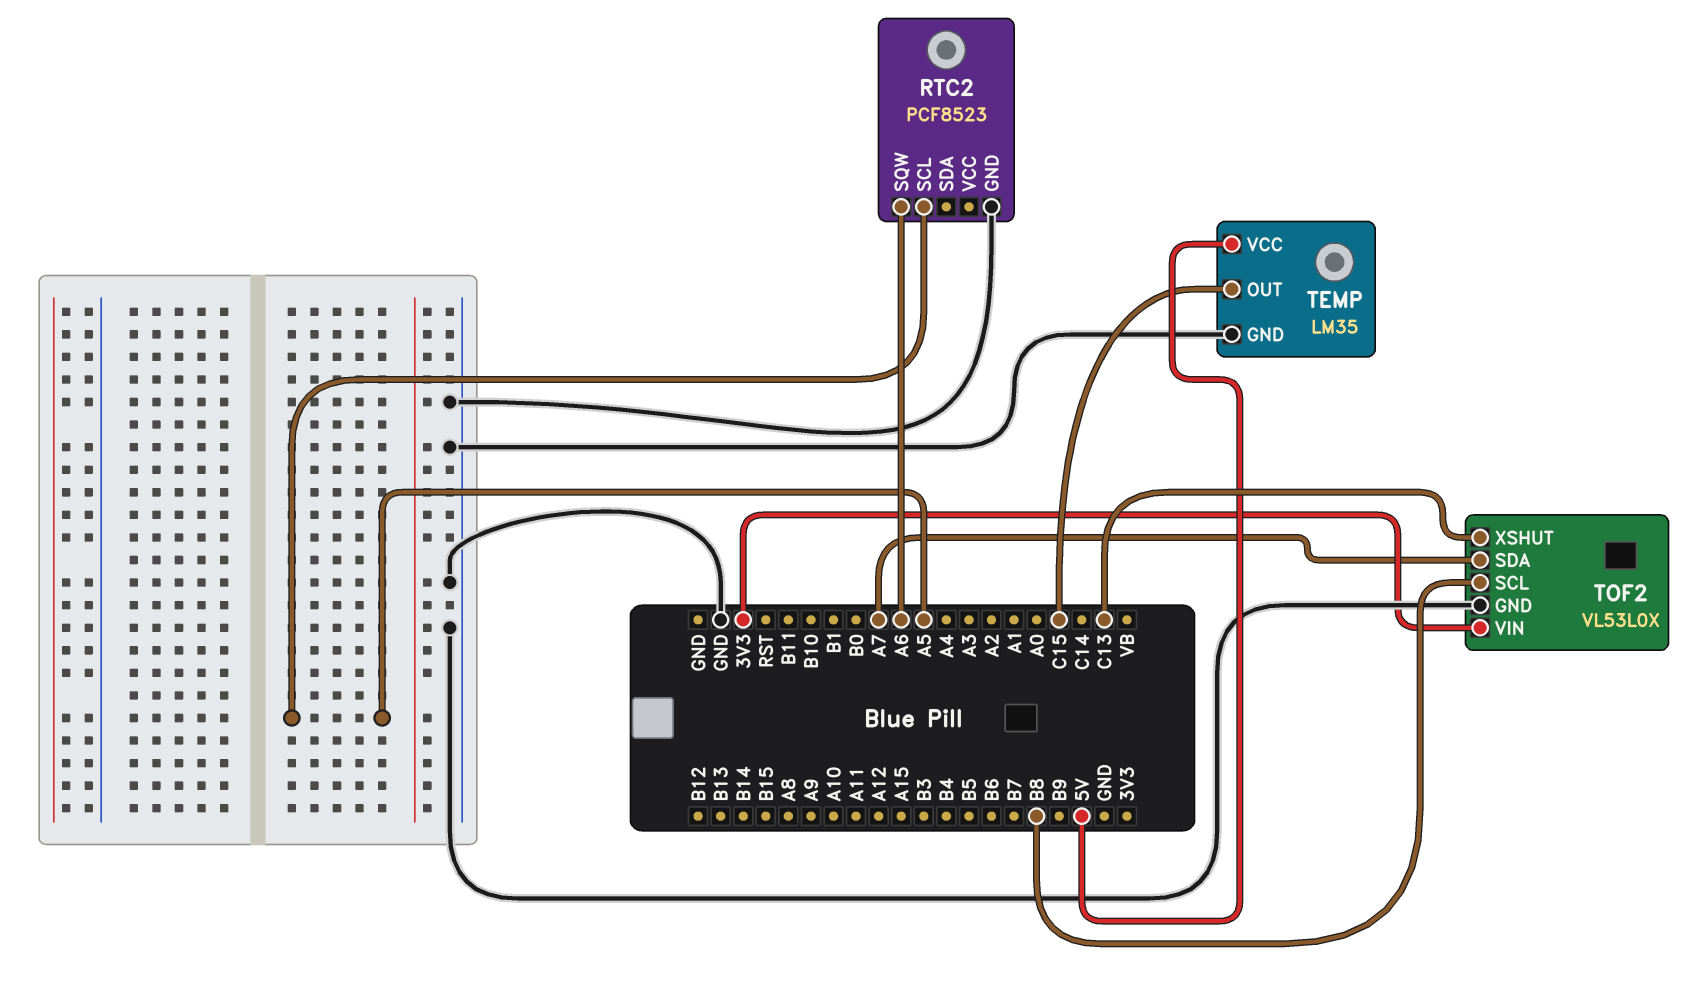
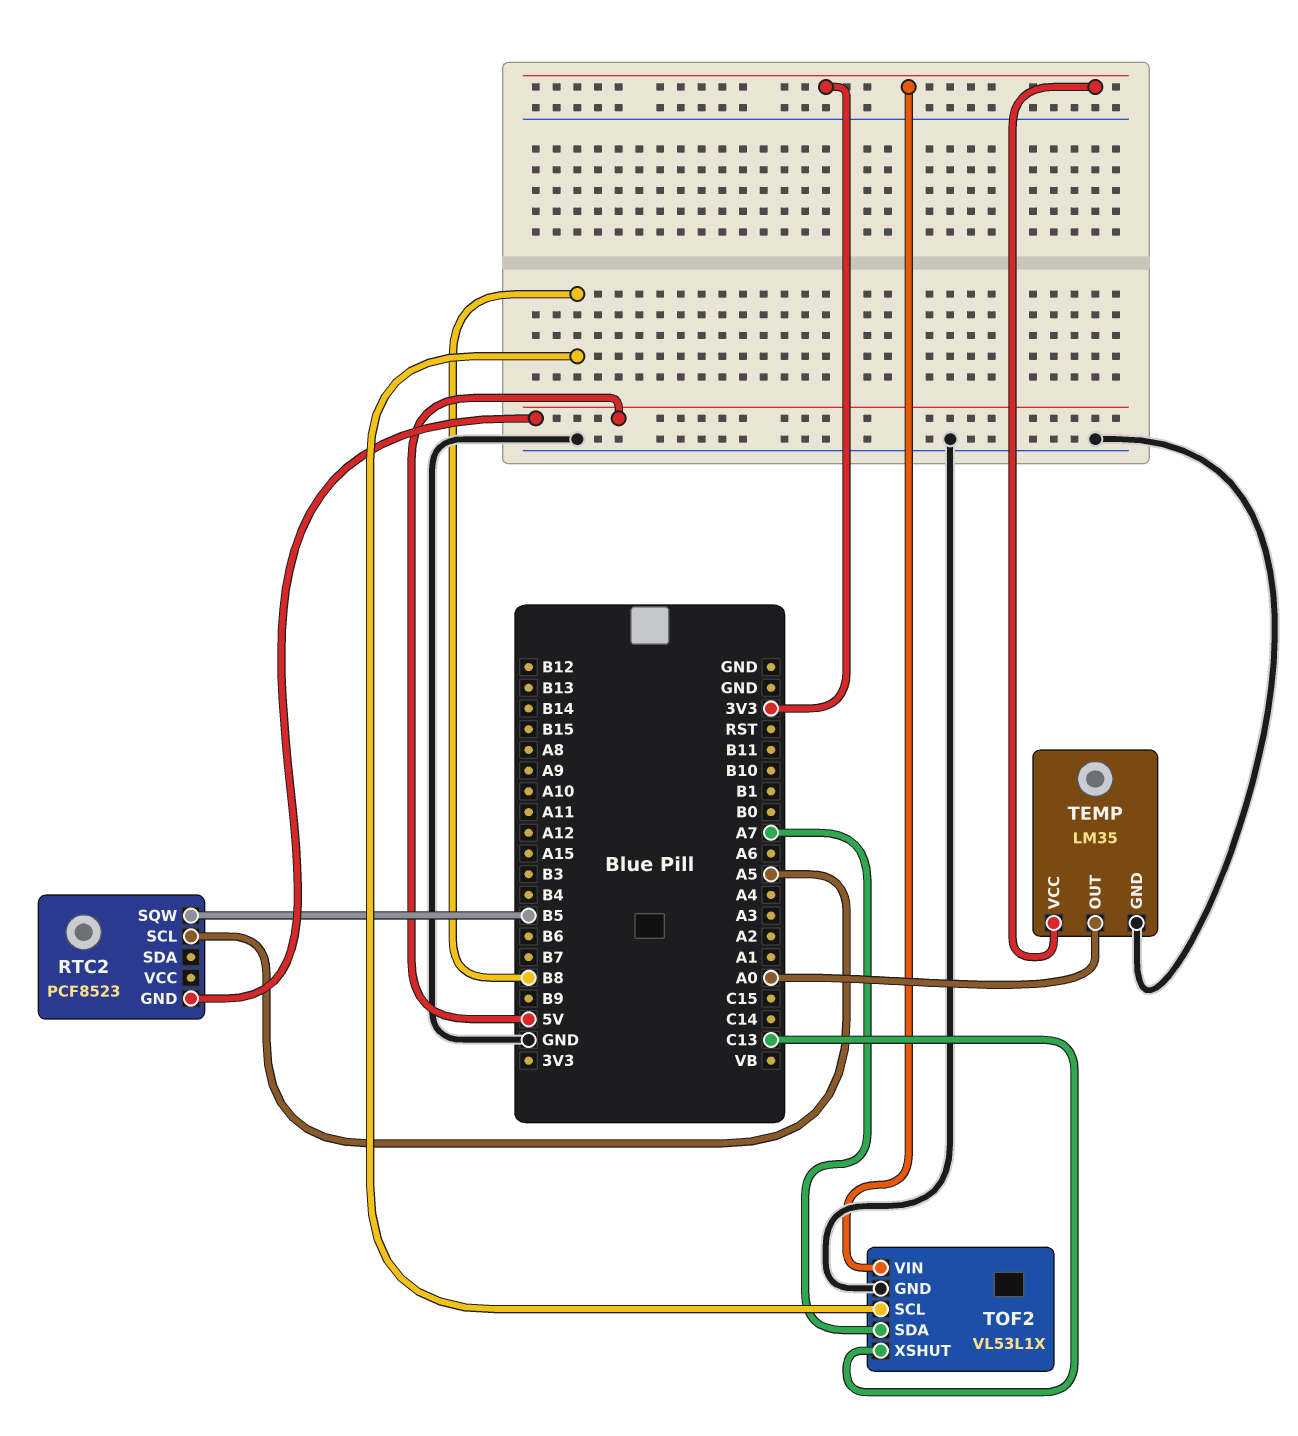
RTC2 pin GND: GND -> 5V
RTC2 pin SQW: A6 -> B5
TEMP pin OUT: C15 -> A0
TEMP pin VCC: 5V -> 3V3
TOF2: VL53L0X -> VL53L1X

